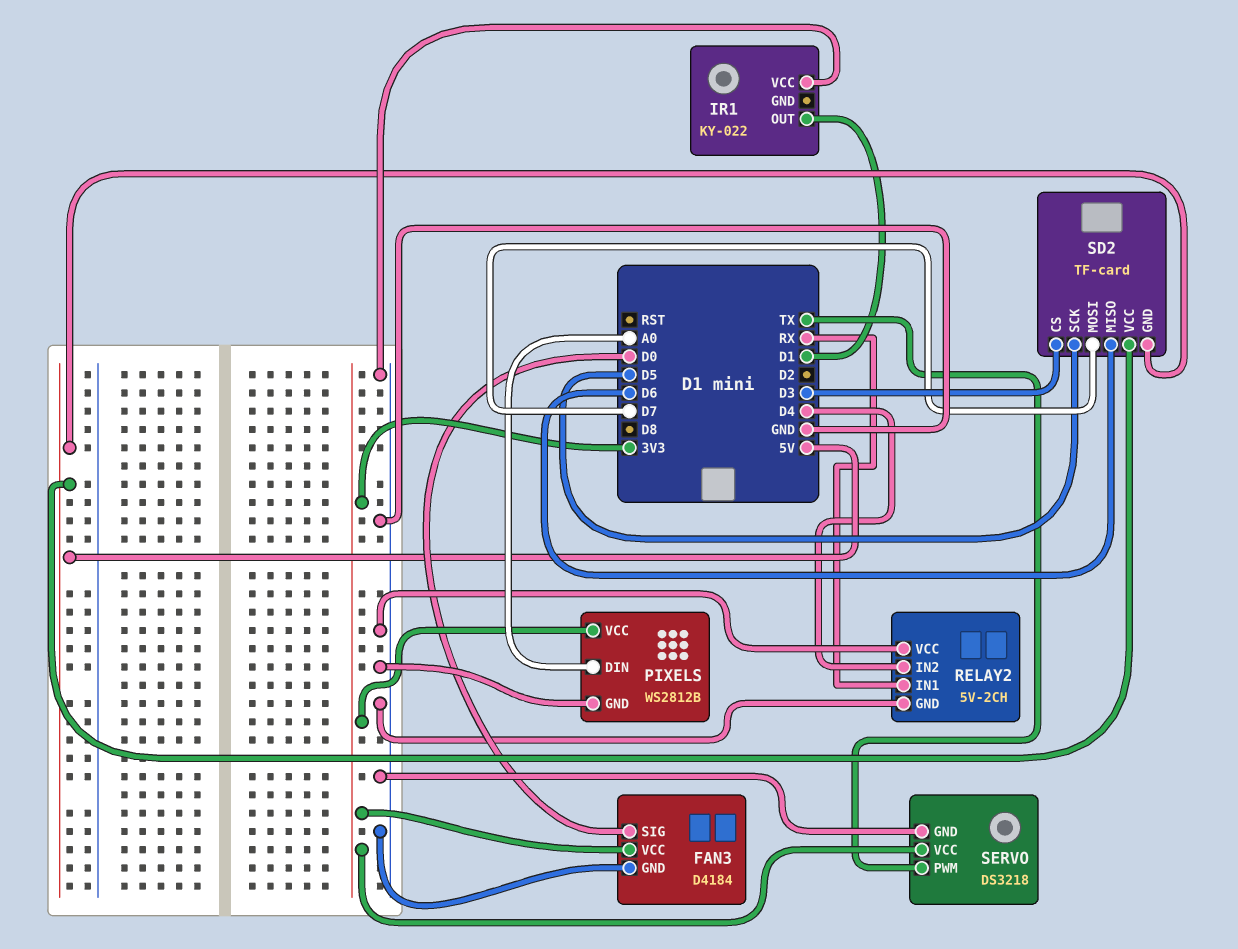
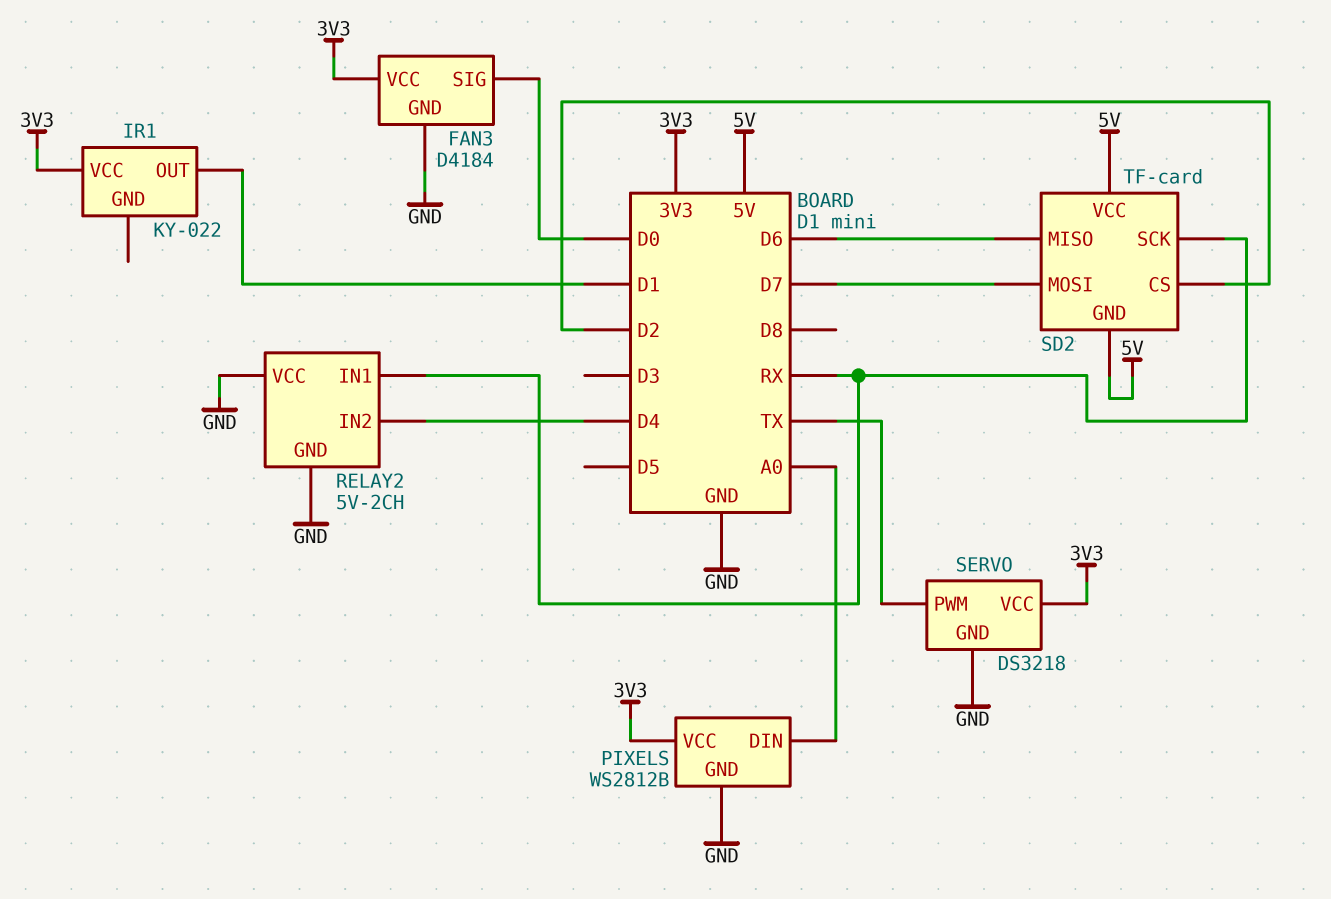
IR1 pin VCC: GND -> 3V3
SD2 pin CS: D3 -> D2
SD2 pin SCK: D5 -> RX

